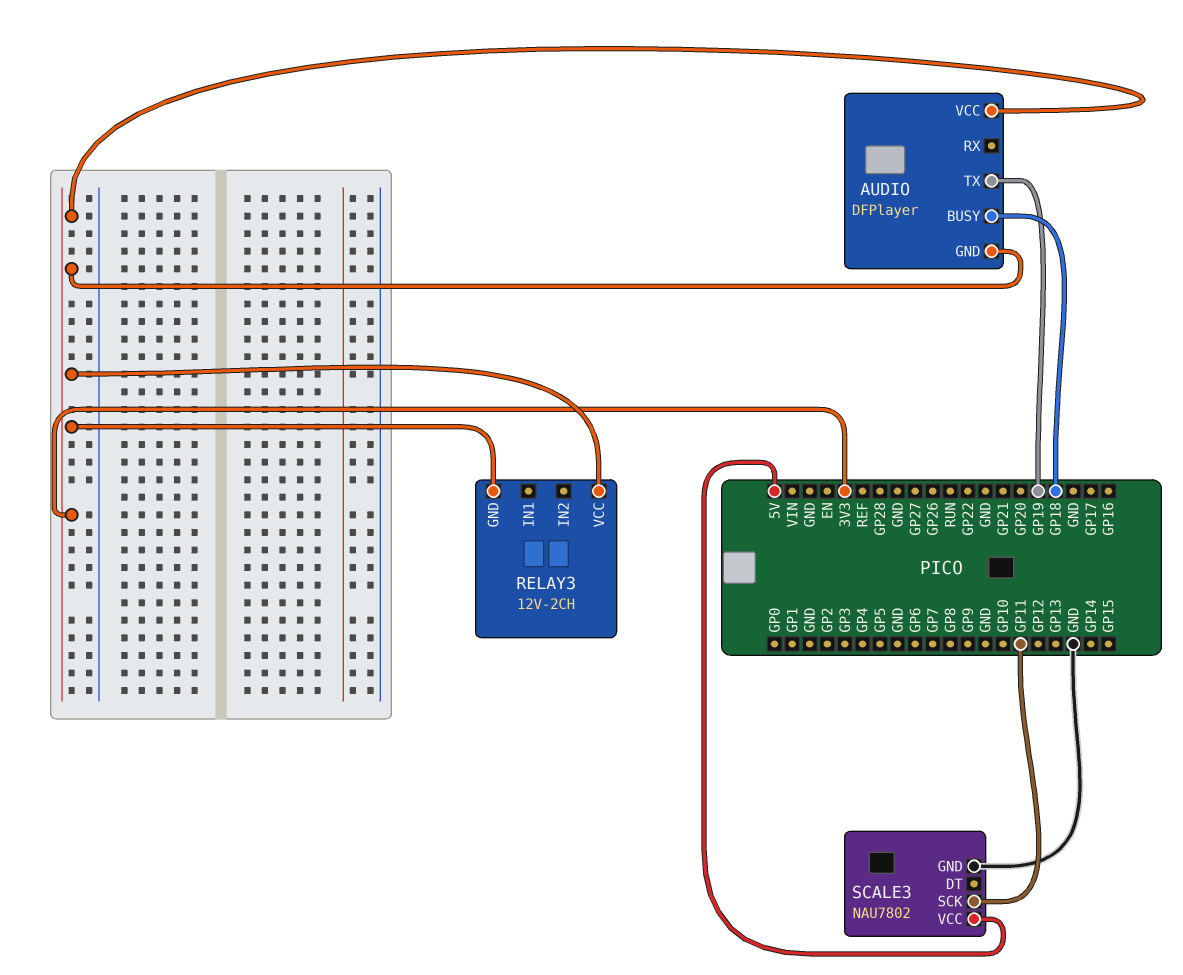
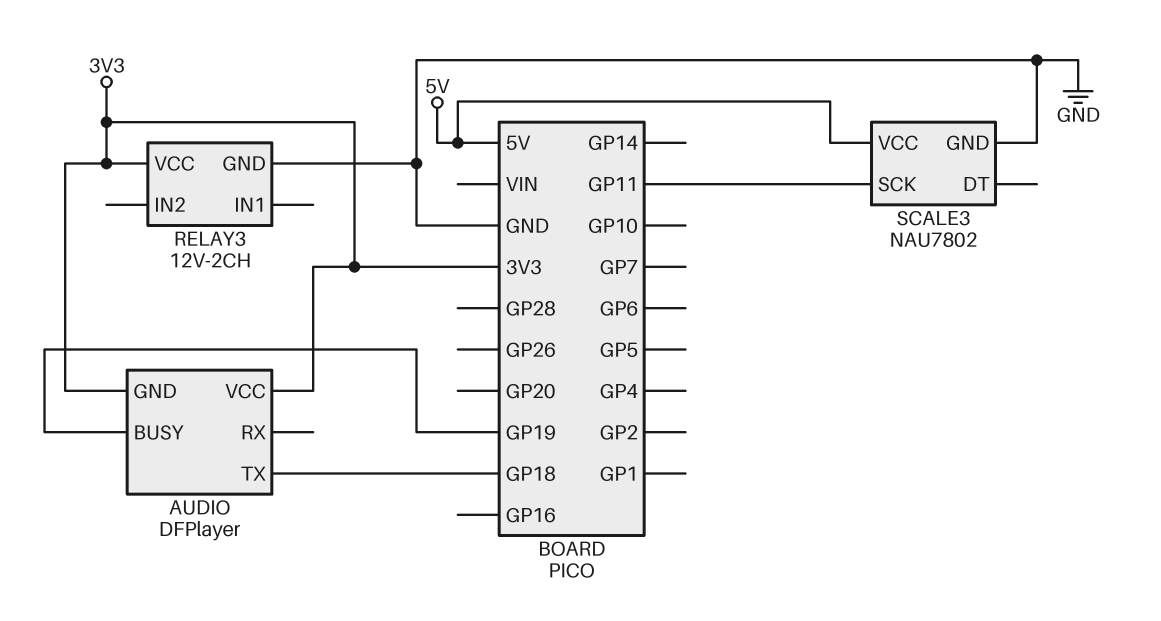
AUDIO pin BUSY: GP18 -> GP19
AUDIO pin TX: GP19 -> GP18
RELAY3 pin GND: 3V3 -> GND

